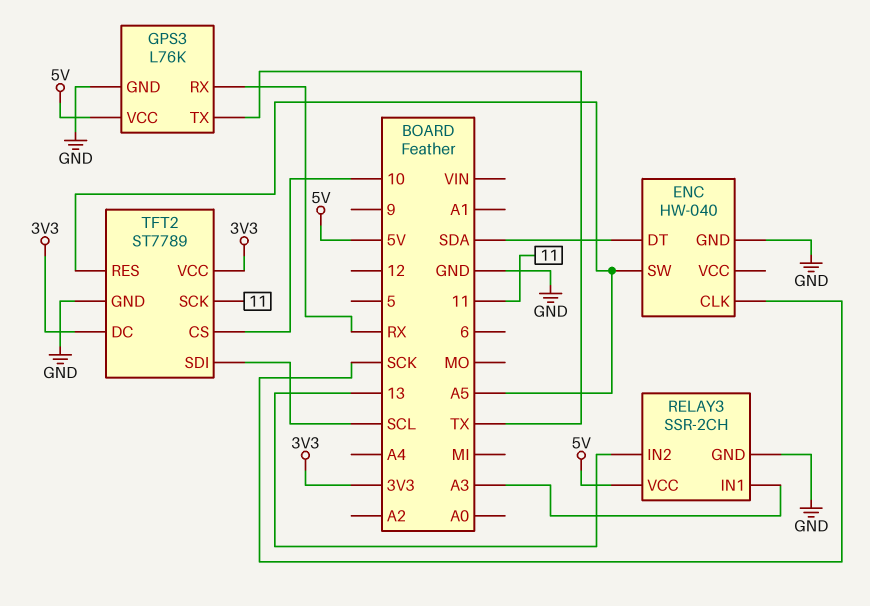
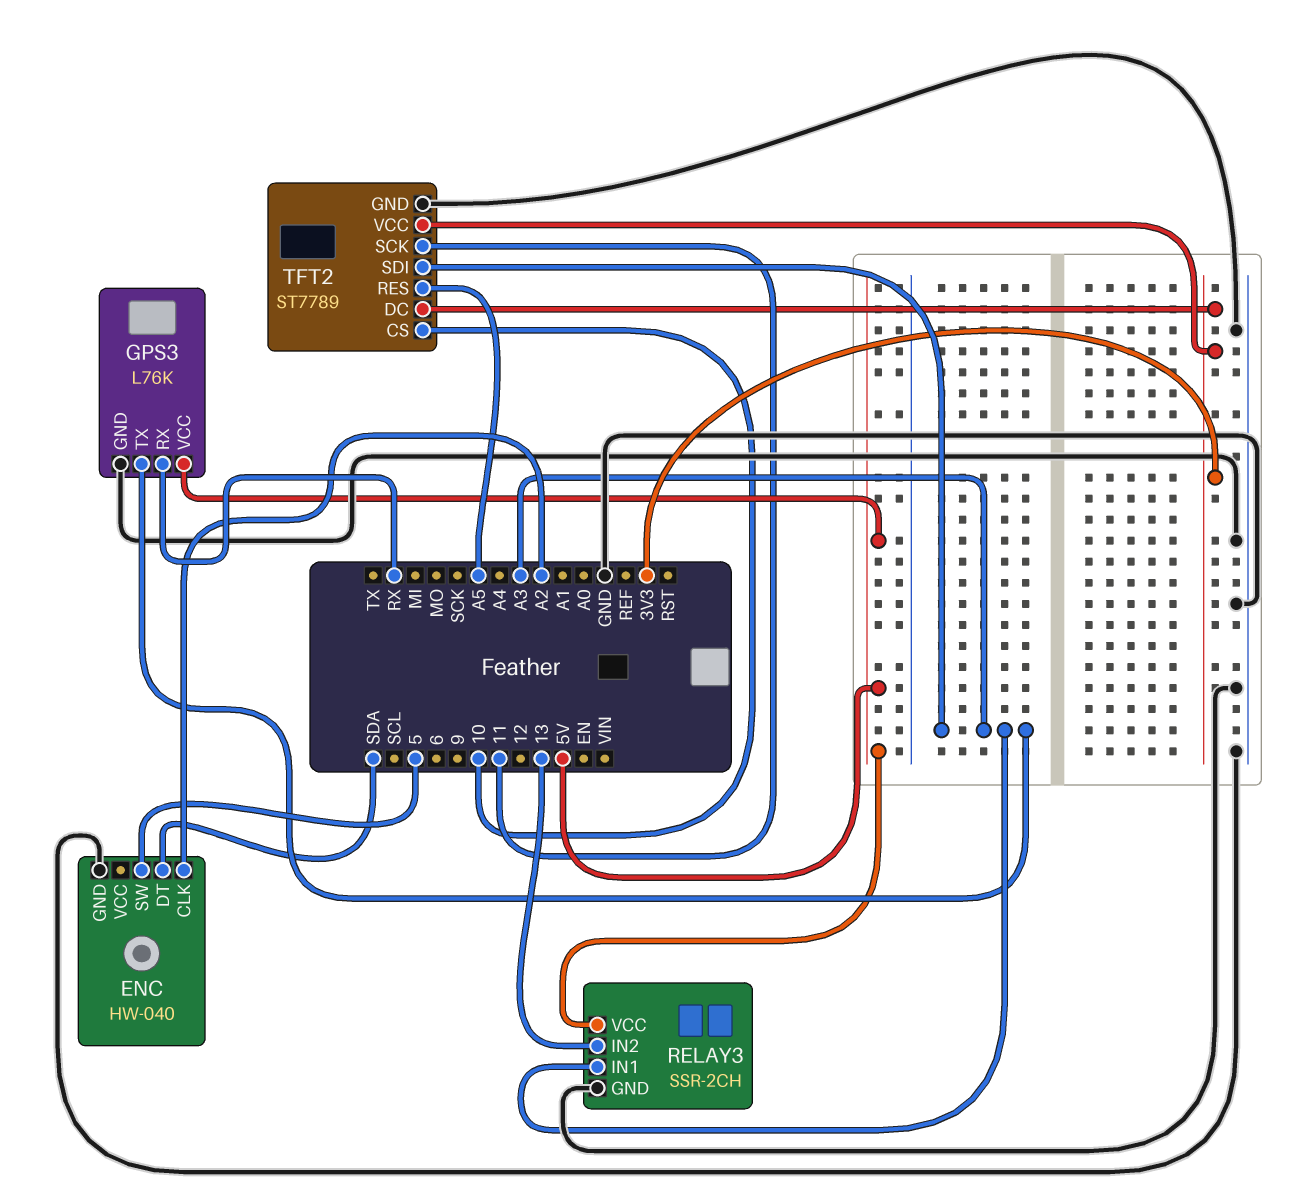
ENC pin CLK: SCK -> A2
ENC pin SW: A5 -> 5
GPS3 pin TX: TX -> A3
TFT2 pin SDI: SCL -> A3

